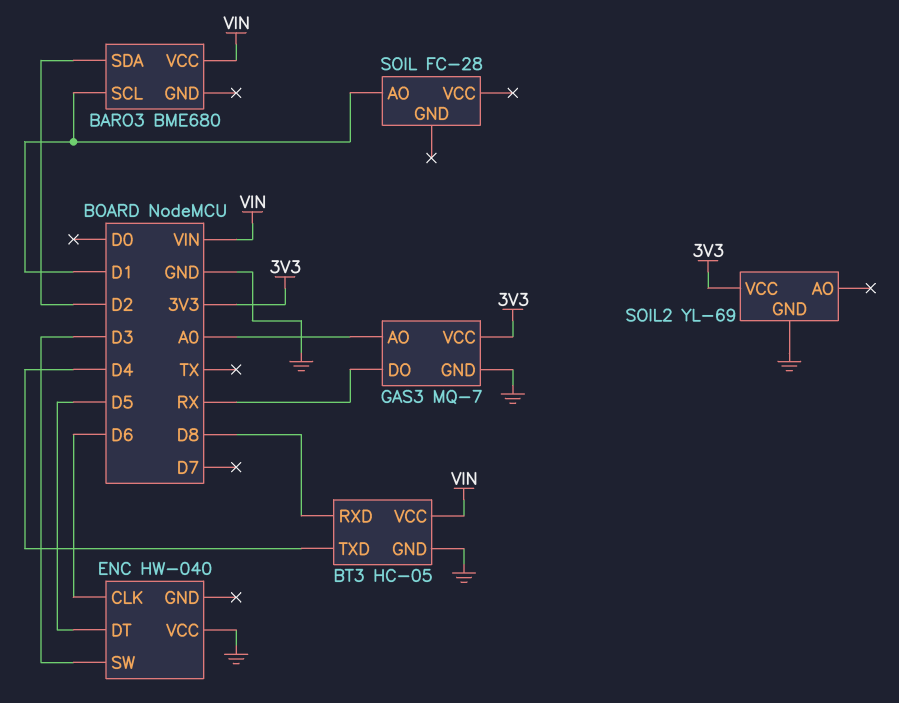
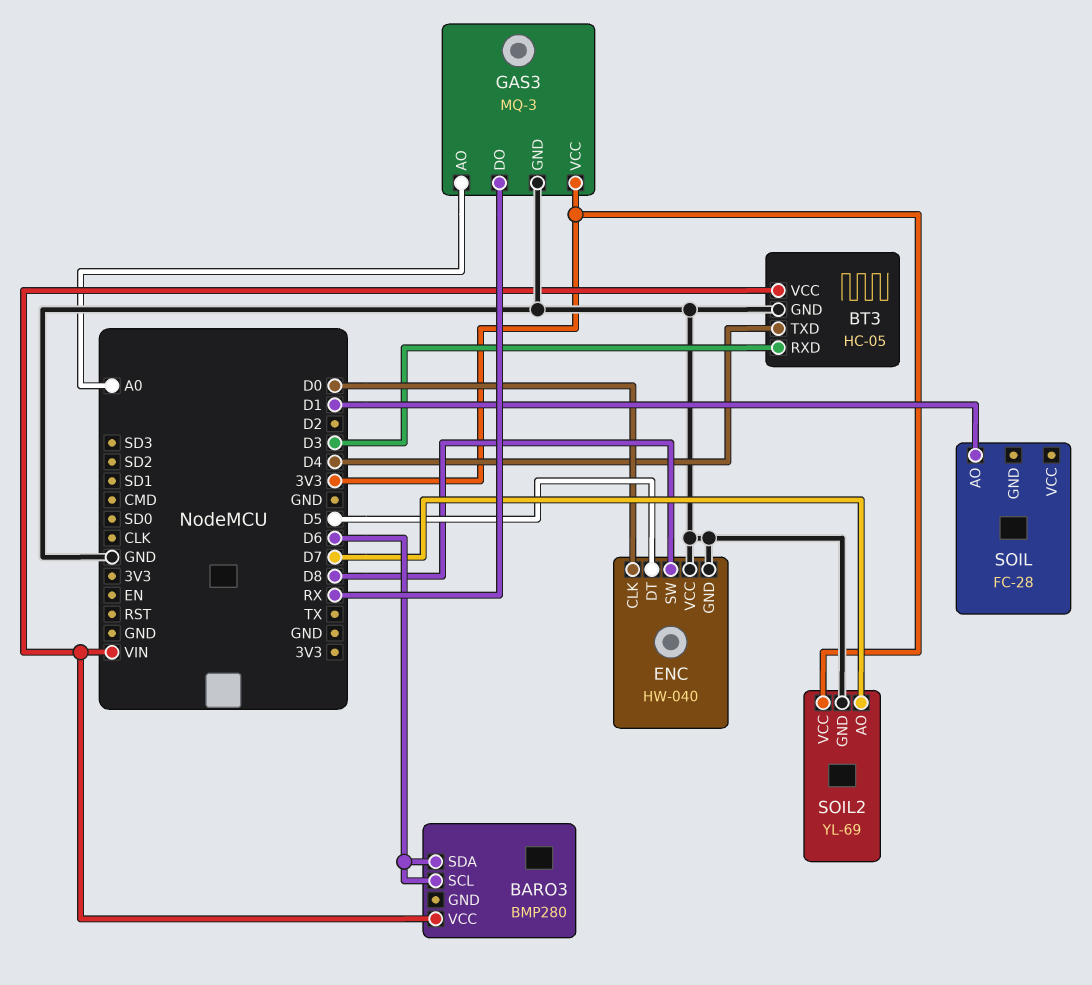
BARO3: BME680 -> BMP280
BARO3 pin SCL: D1 -> D6
BARO3 pin SDA: D2 -> D6
BT3 pin RXD: D8 -> D3
ENC pin CLK: D6 -> D0
ENC pin GND: none -> GND
ENC pin SW: D3 -> D8
GAS3: MQ-7 -> MQ-3
SOIL2 pin AO: none -> D7

